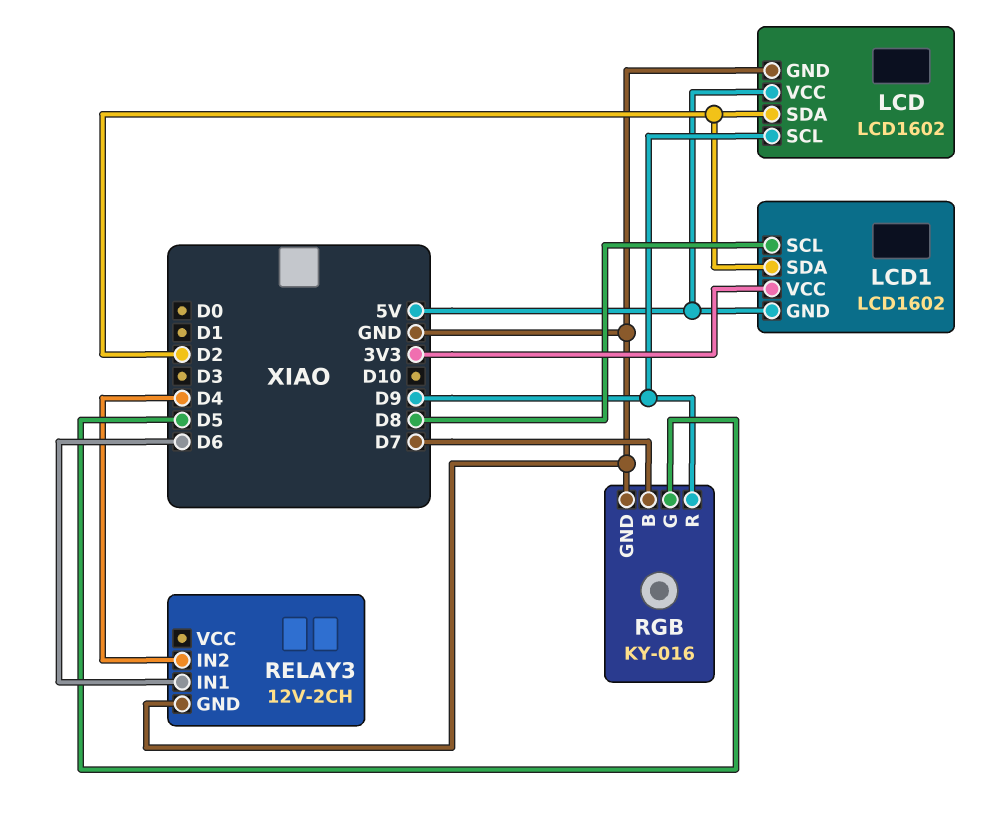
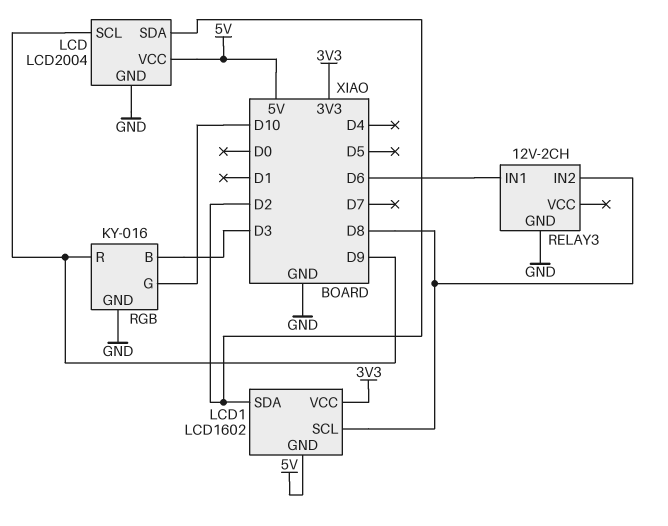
LCD: LCD1602 -> LCD2004
RELAY3 pin IN2: D4 -> D8
RGB pin B: D7 -> D3
RGB pin G: D5 -> D10

